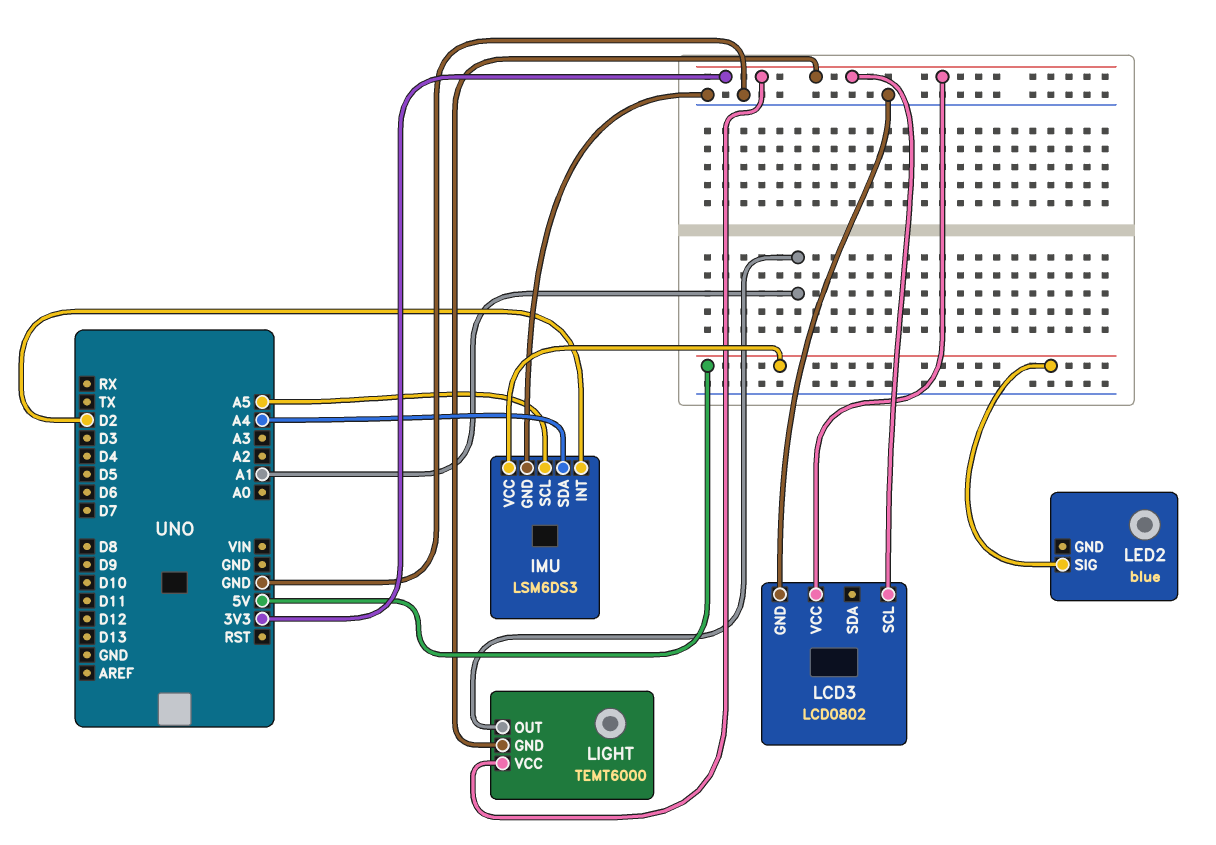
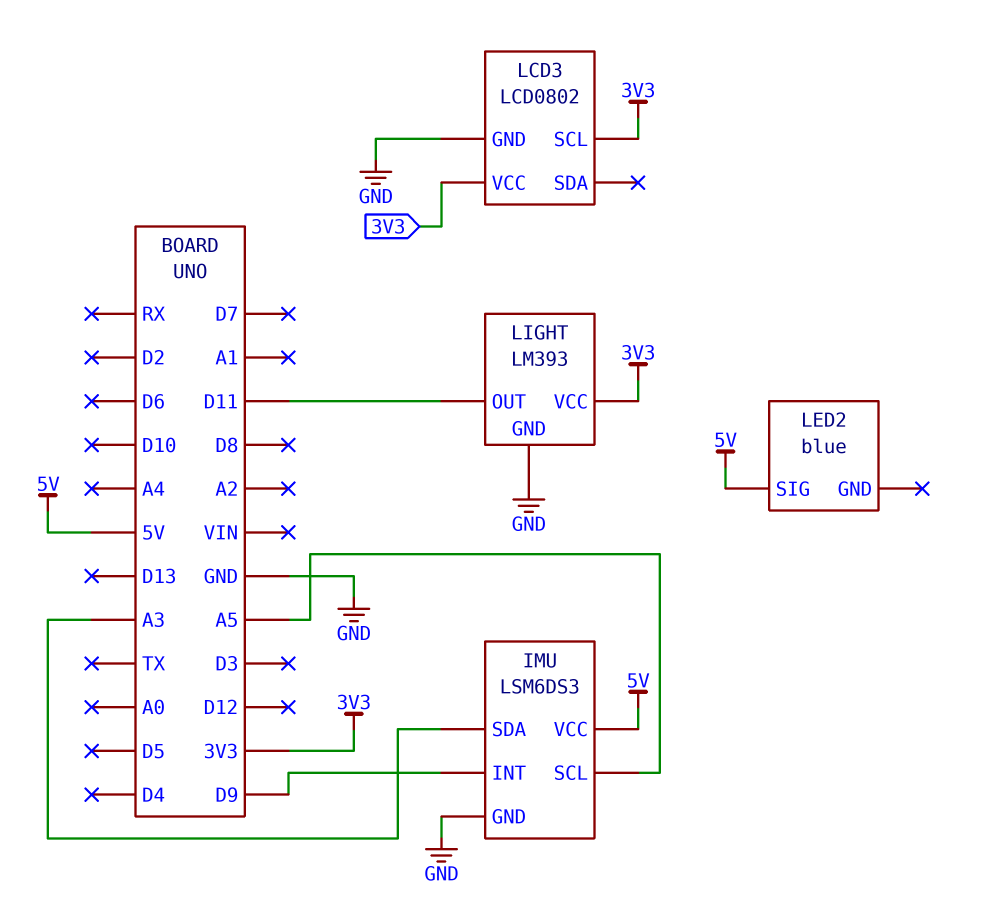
IMU pin INT: D2 -> D9
IMU pin SDA: A4 -> A3
LIGHT: TEMT6000 -> LM393
LIGHT pin GND: 3V3 -> GND
LIGHT pin OUT: A1 -> D11

